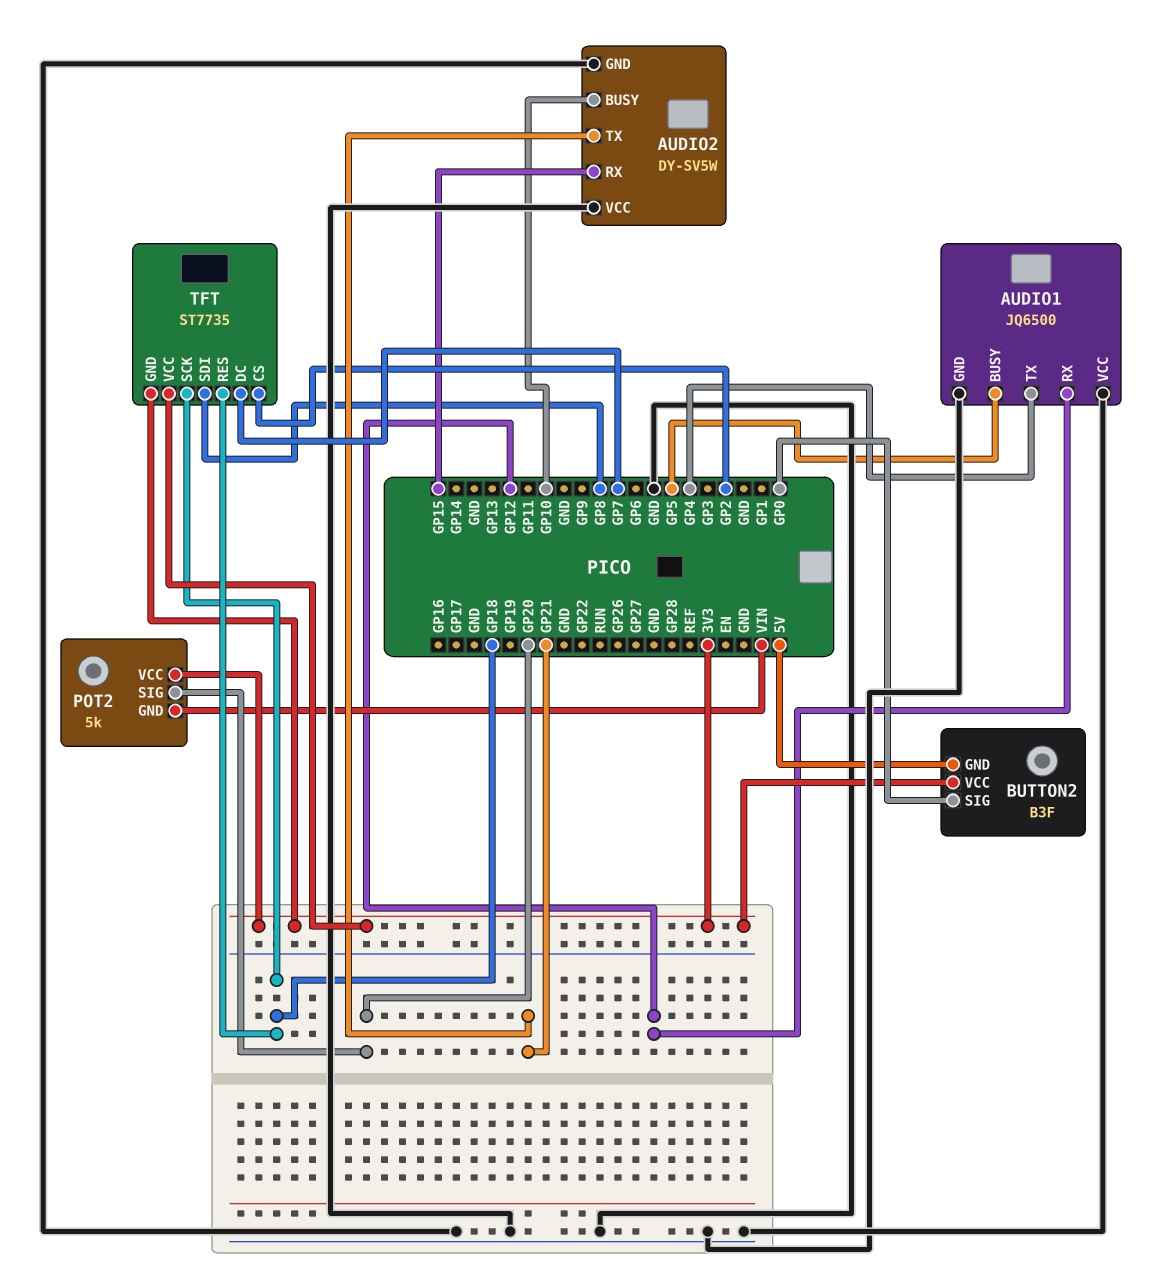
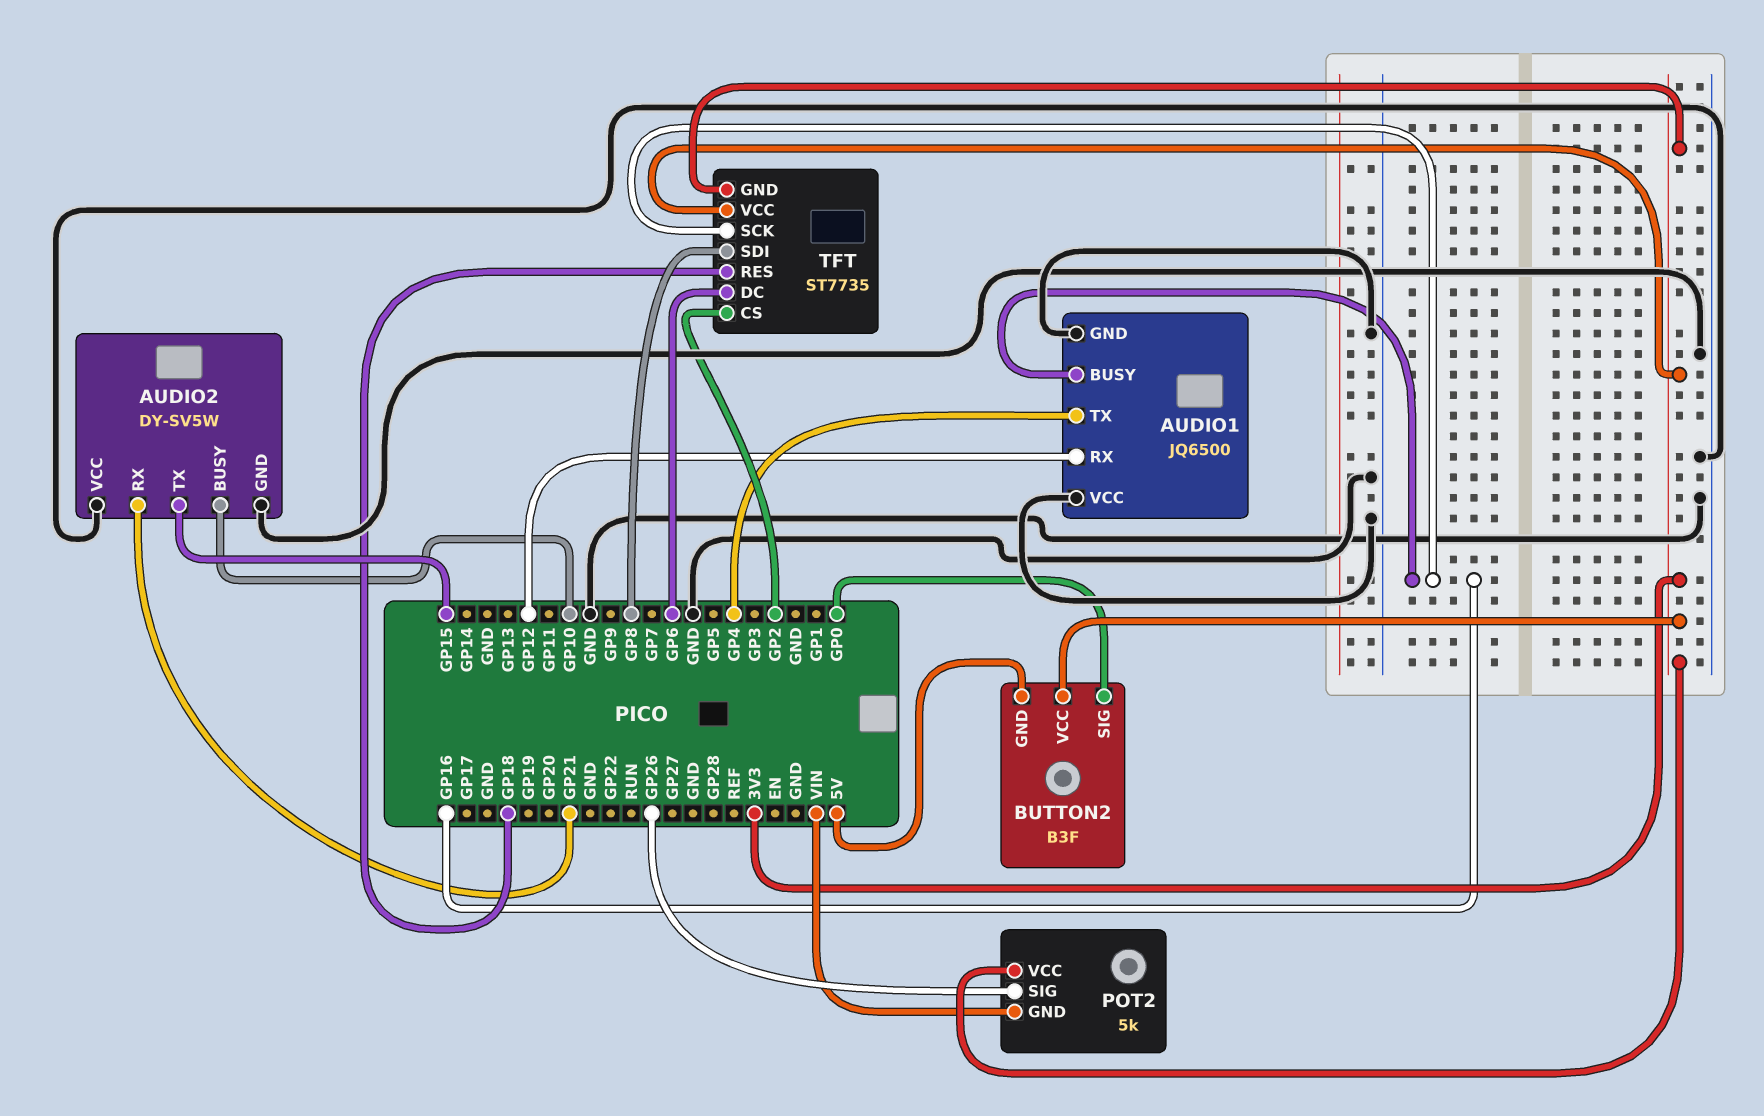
AUDIO1 pin BUSY: GP5 -> GP16
AUDIO2 pin RX: GP15 -> GP21
AUDIO2 pin TX: GP21 -> GP15
POT2 pin SIG: GP20 -> GP26
TFT pin DC: GP7 -> GP6
TFT pin SCK: GP18 -> GP16

